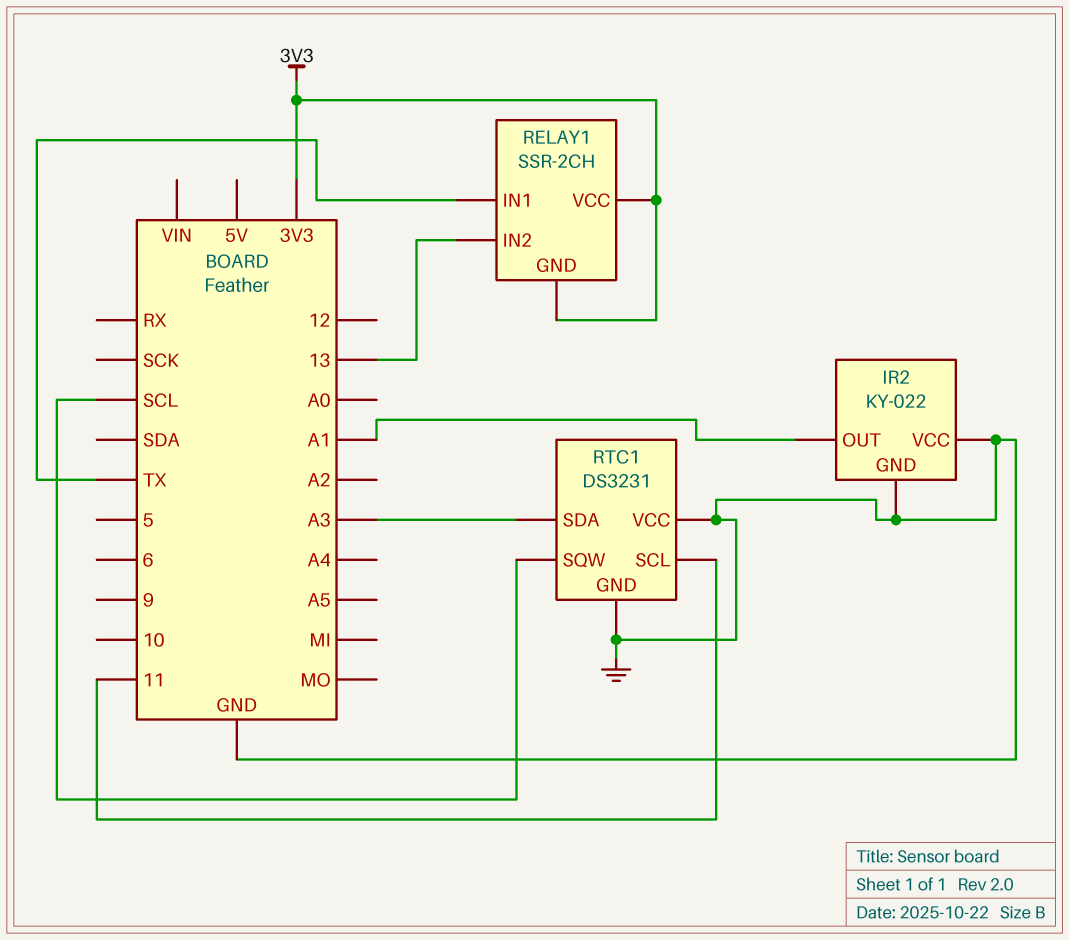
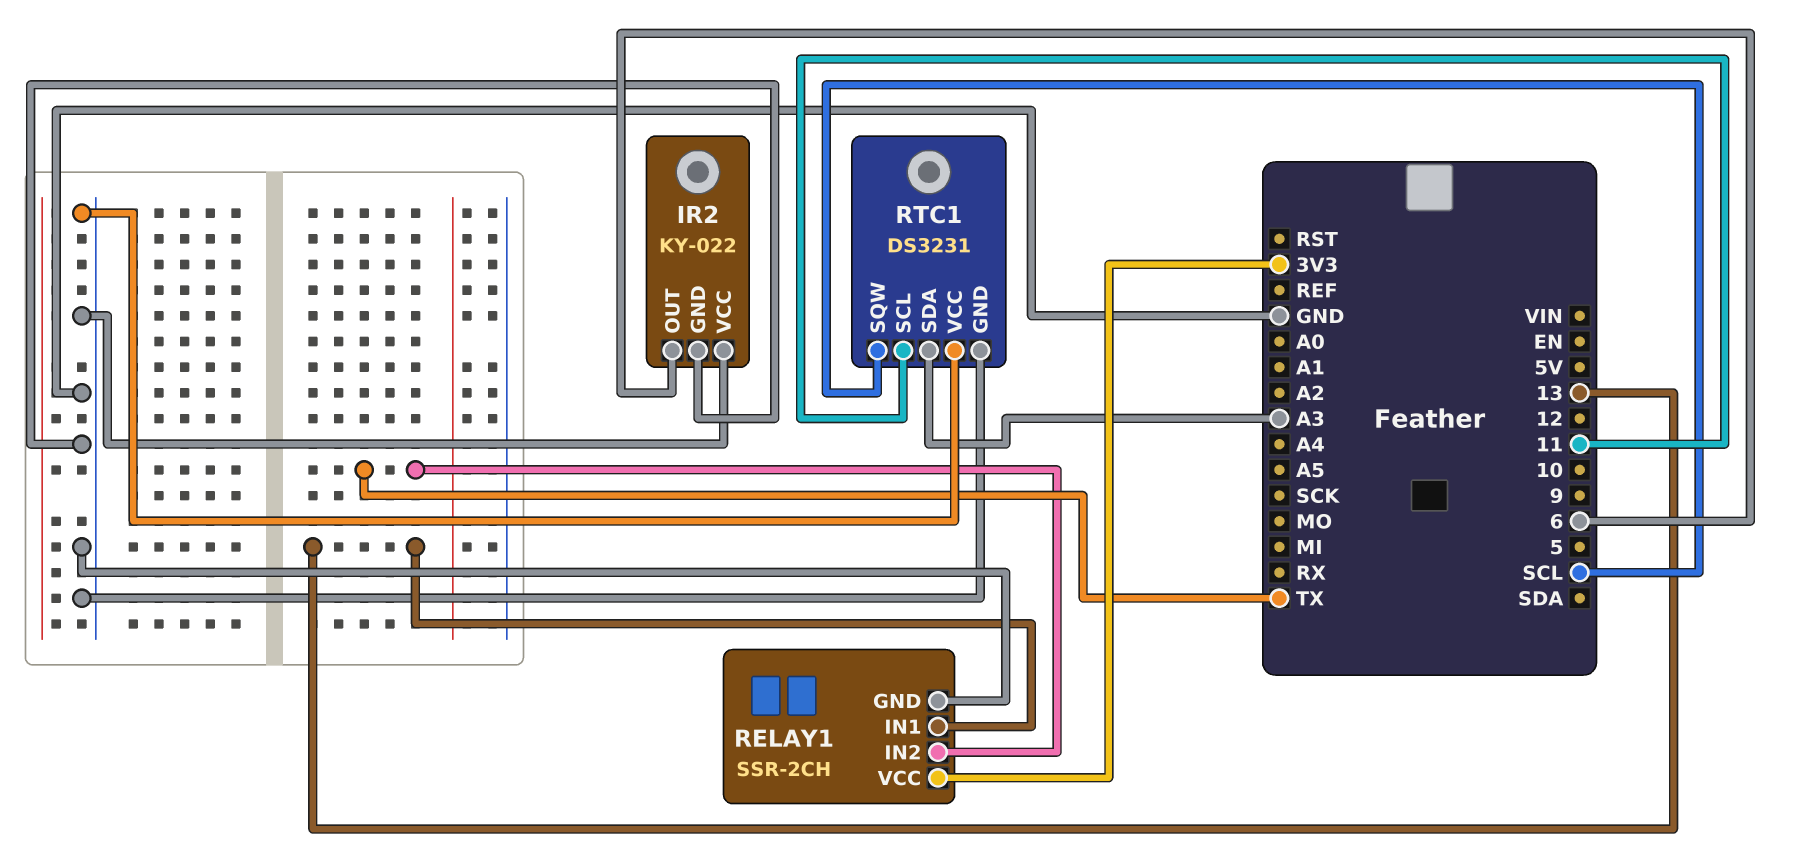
IR2 pin OUT: A1 -> 6
RELAY1 pin GND: 3V3 -> GND
RELAY1 pin IN1: TX -> 13
RELAY1 pin IN2: 13 -> TX

